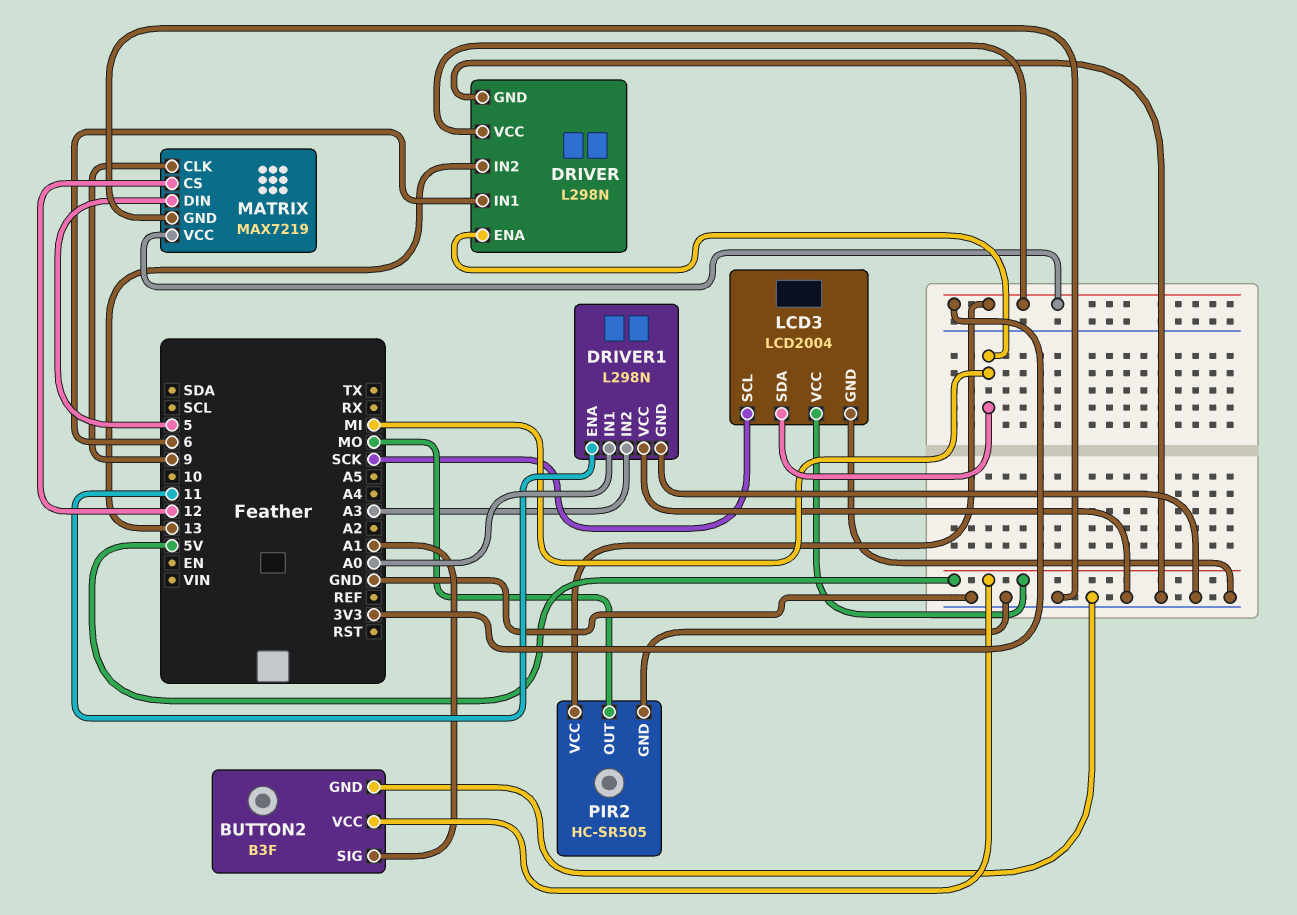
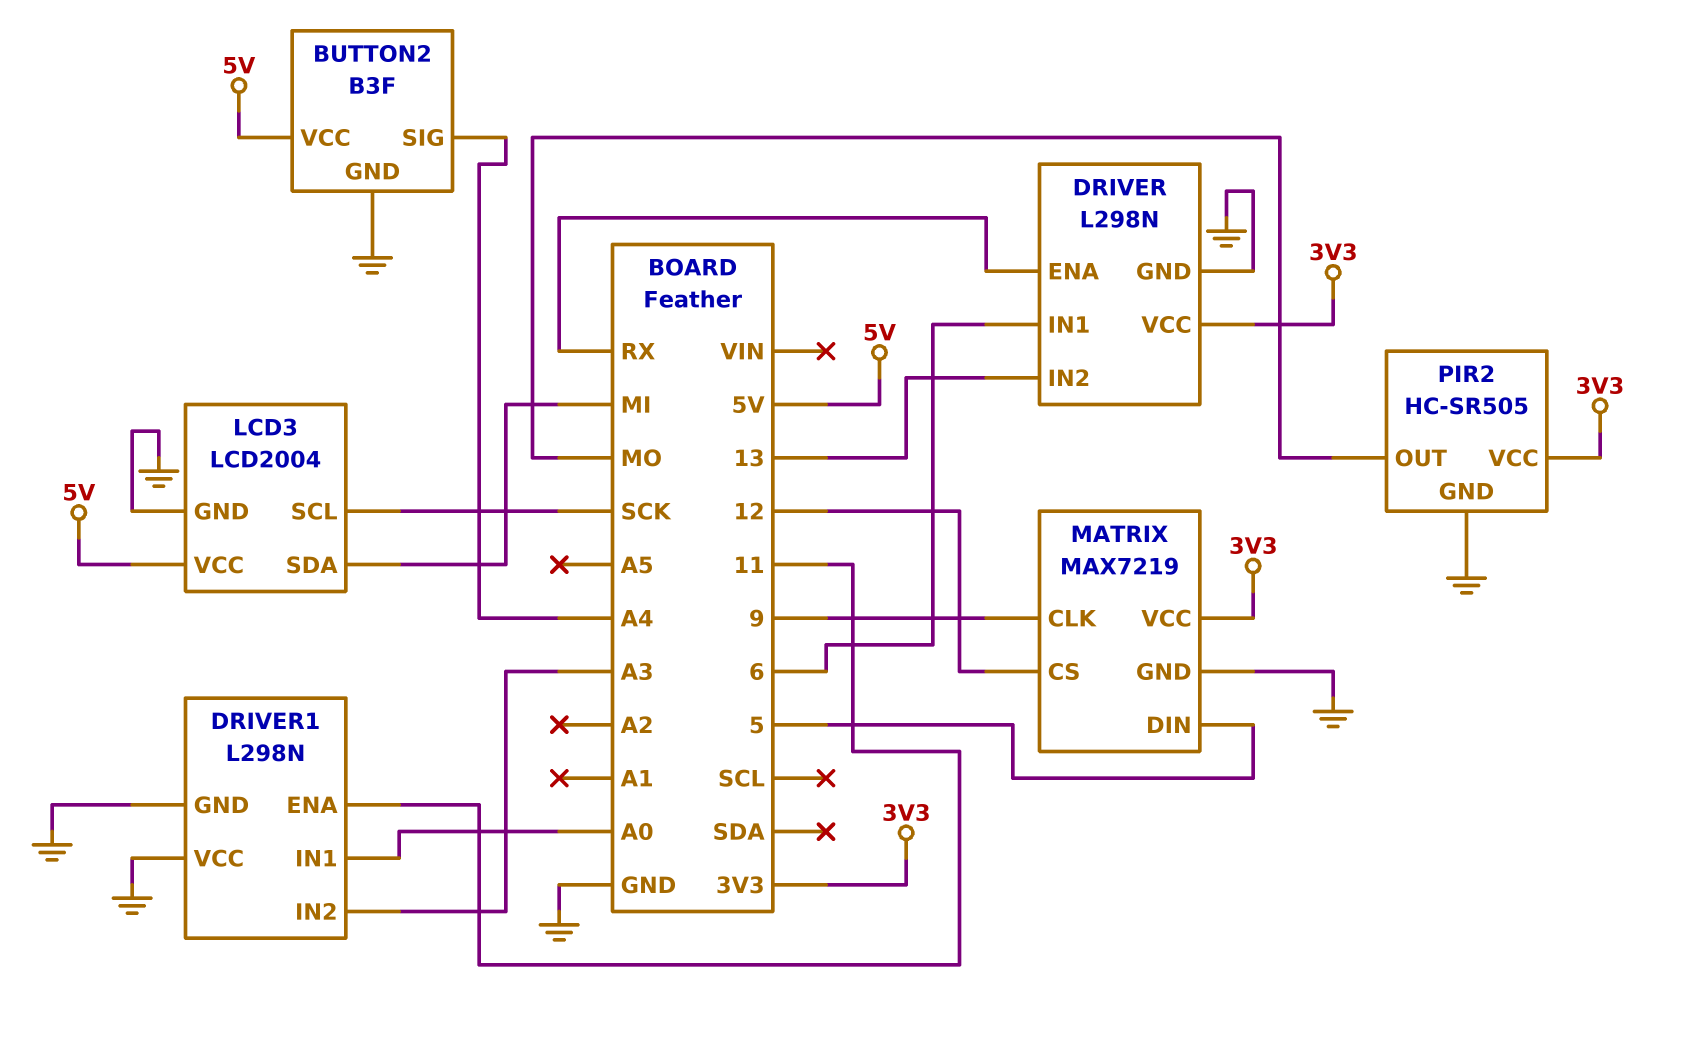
BUTTON2 pin SIG: A1 -> A4
DRIVER pin ENA: MI -> RX

